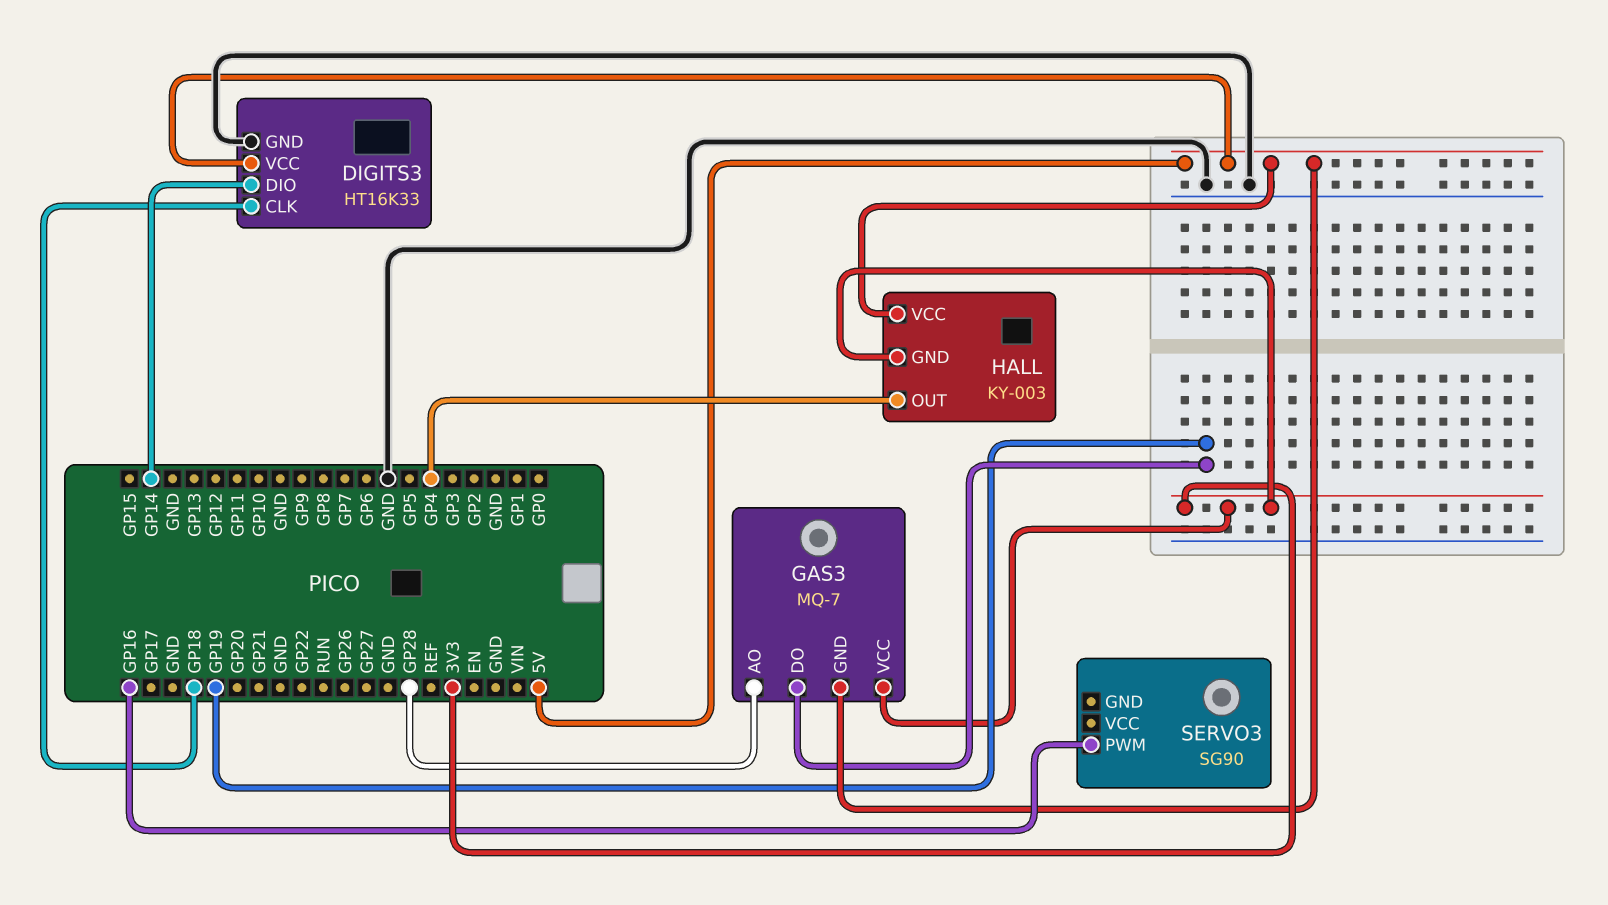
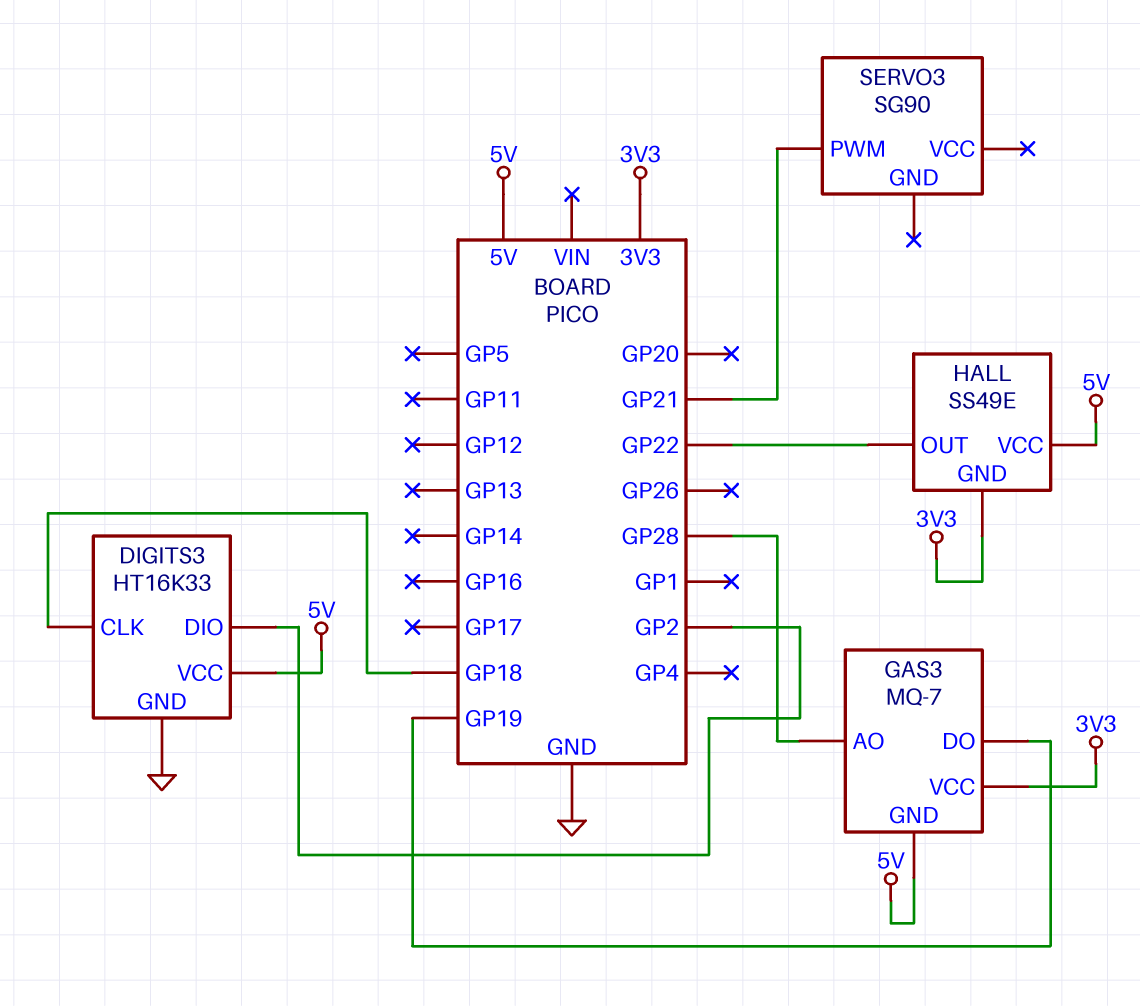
DIGITS3 pin DIO: GP14 -> GP2
HALL: KY-003 -> SS49E
HALL pin OUT: GP4 -> GP22
SERVO3 pin PWM: GP16 -> GP21

